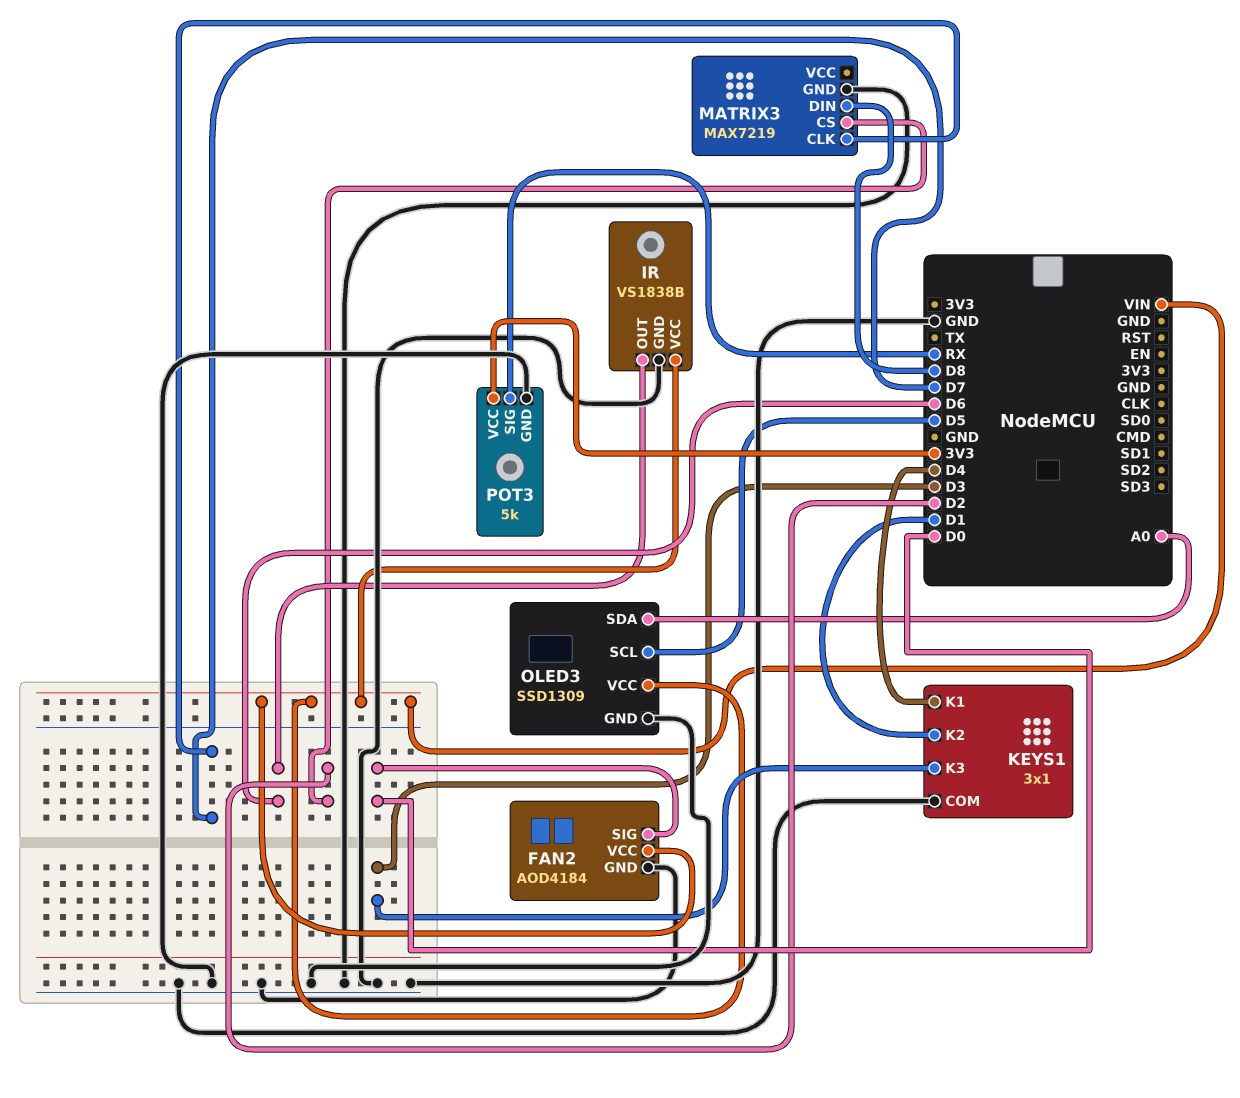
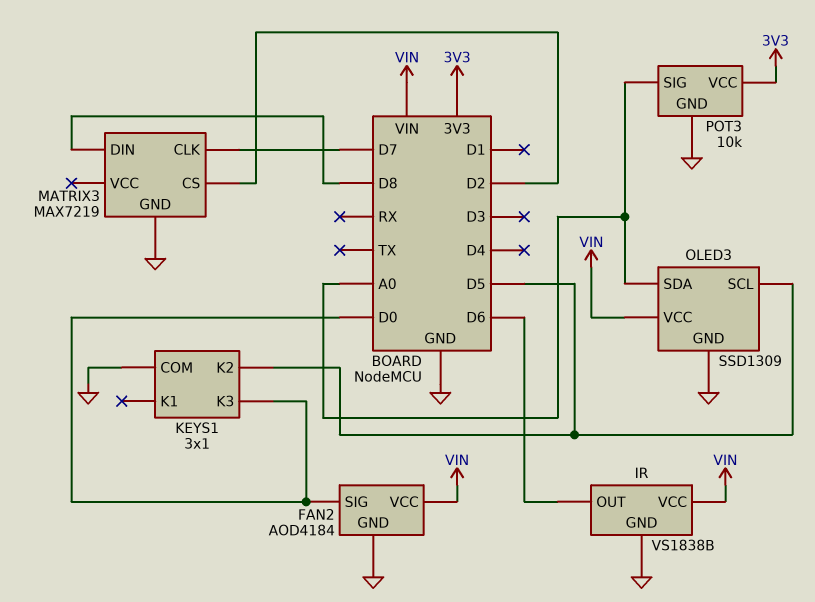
KEYS1 pin K1: D4 -> none
KEYS1 pin K2: D1 -> D5
KEYS1 pin K3: D3 -> D0
POT3: 5k -> 10k
POT3 pin SIG: RX -> A0

